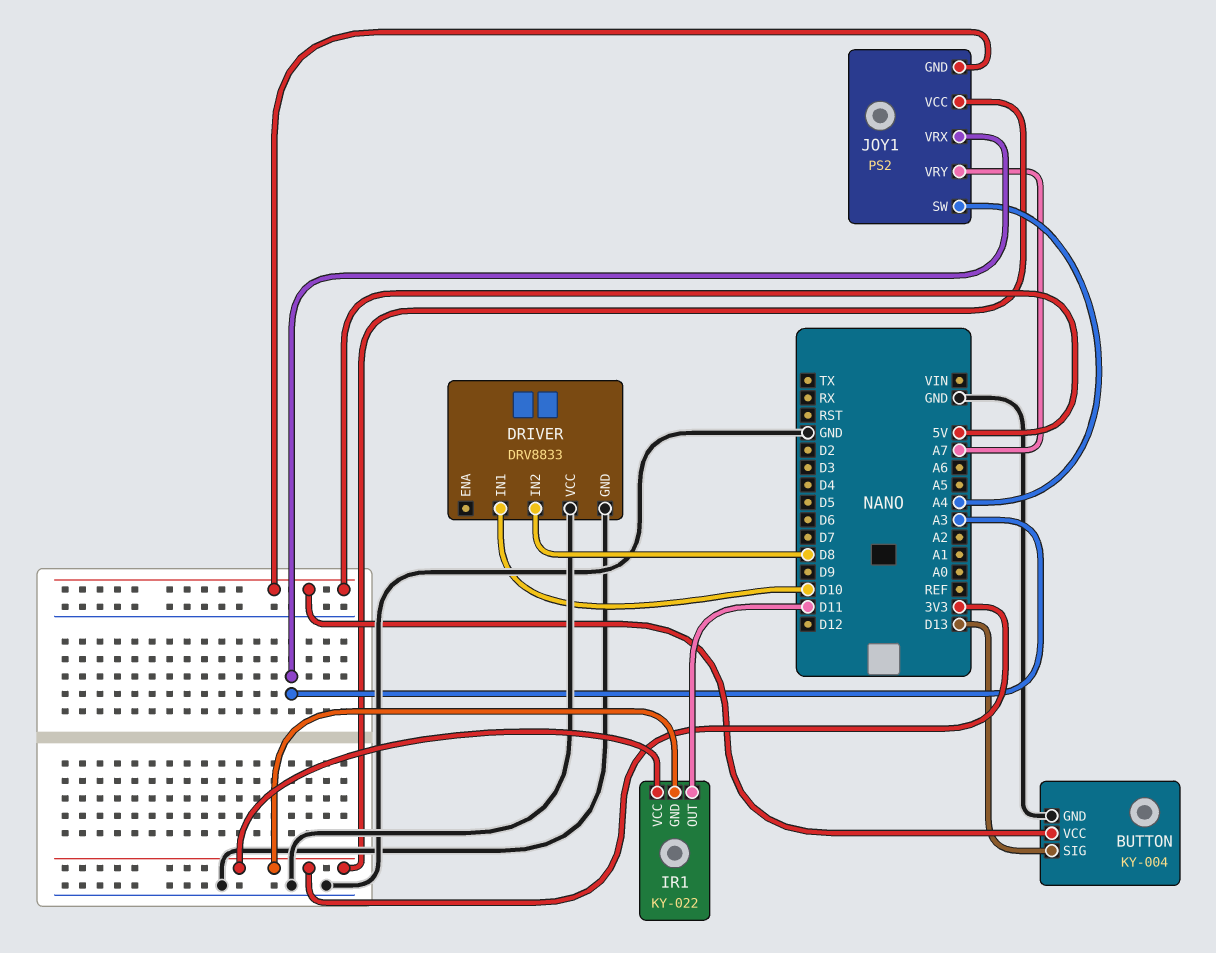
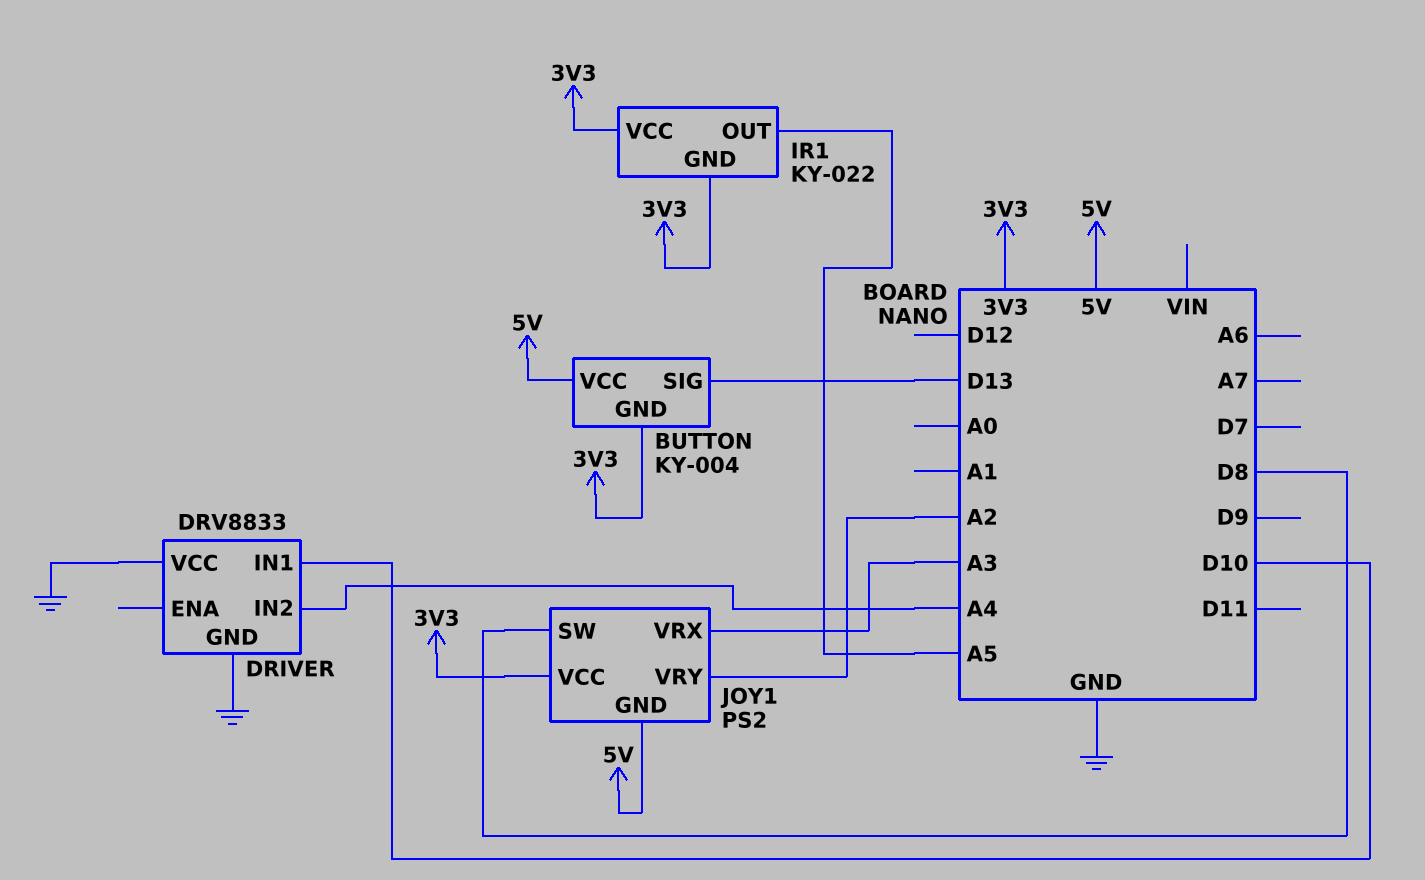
BUTTON pin GND: GND -> 3V3
DRIVER pin IN2: D8 -> A4
IR1 pin OUT: D11 -> A5
JOY1 pin SW: A4 -> D8
JOY1 pin VRY: A7 -> A2

